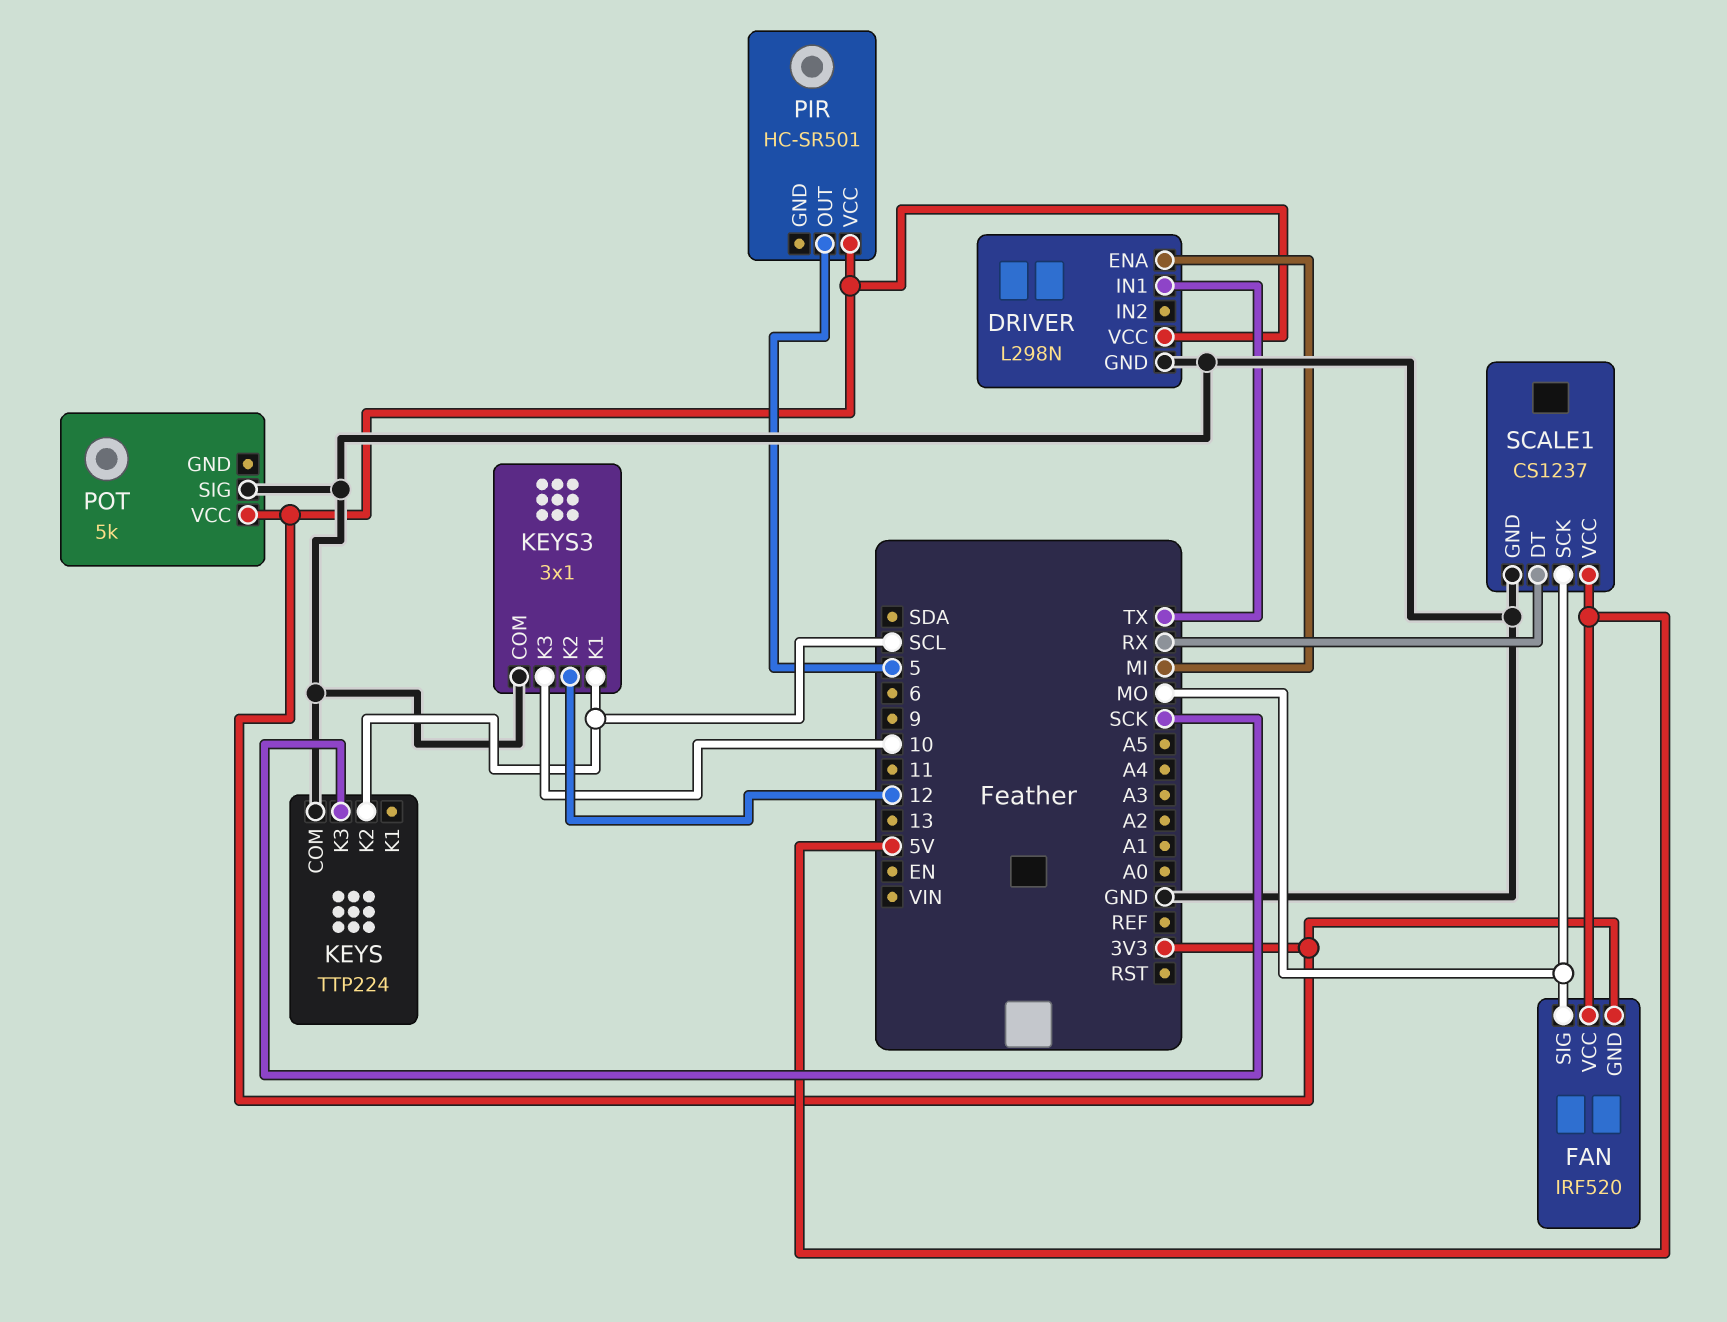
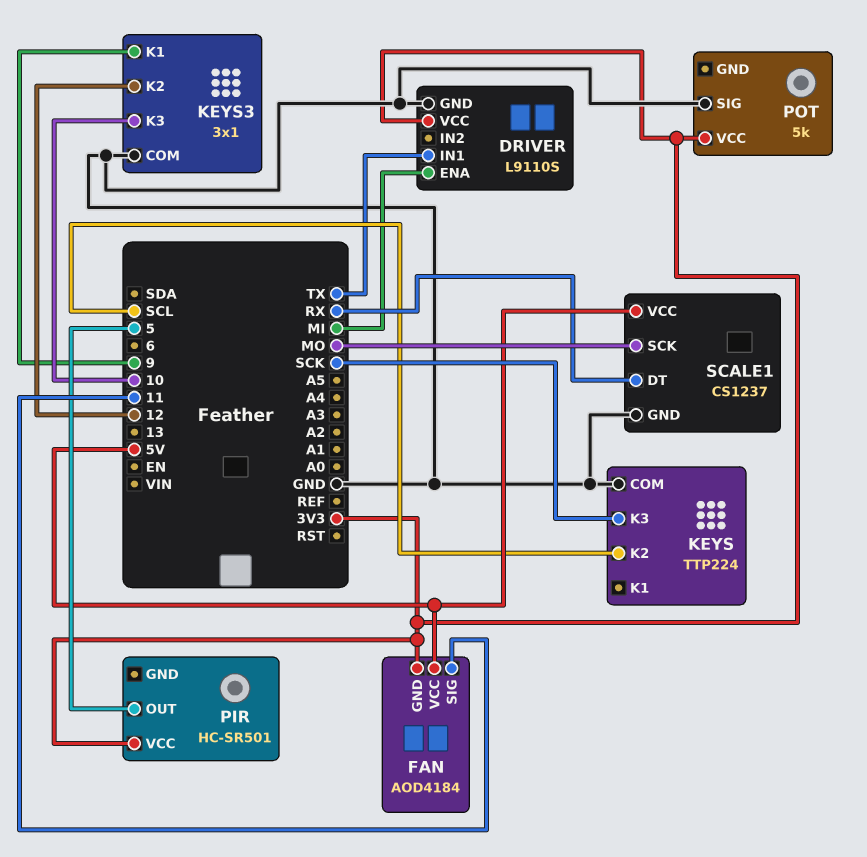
DRIVER: L298N -> L9110S
FAN: IRF520 -> AOD4184
FAN pin SIG: MO -> 11
KEYS3 pin K1: SCL -> 9

